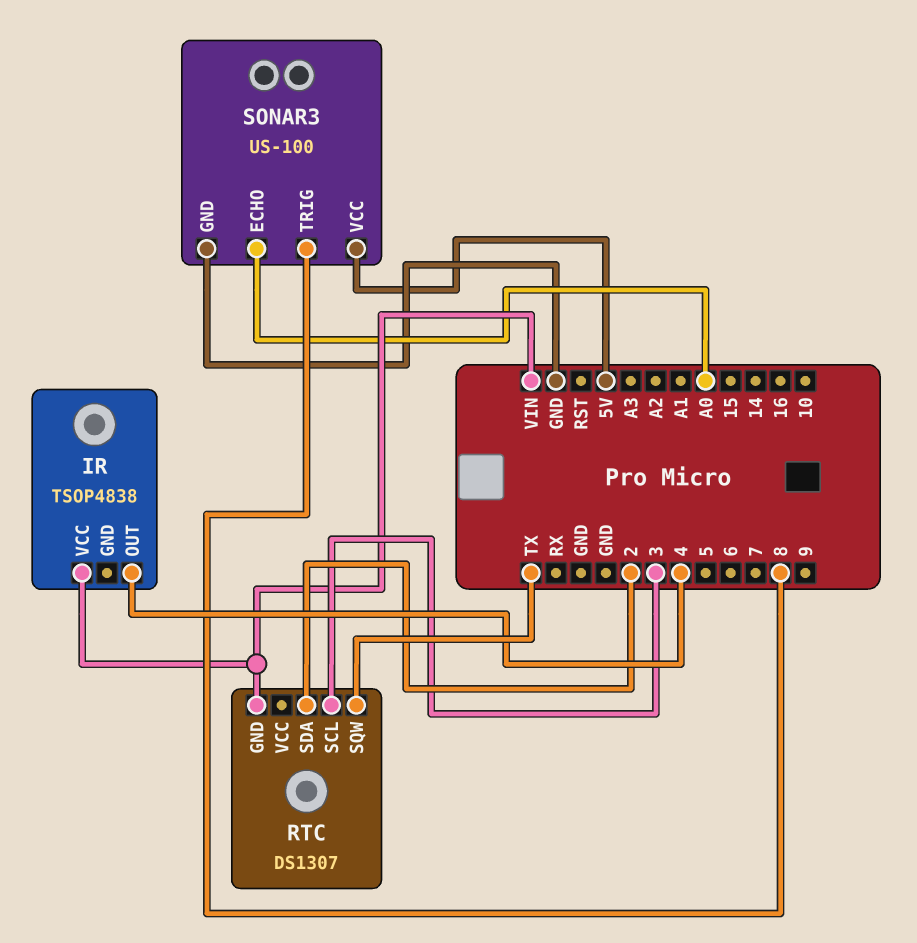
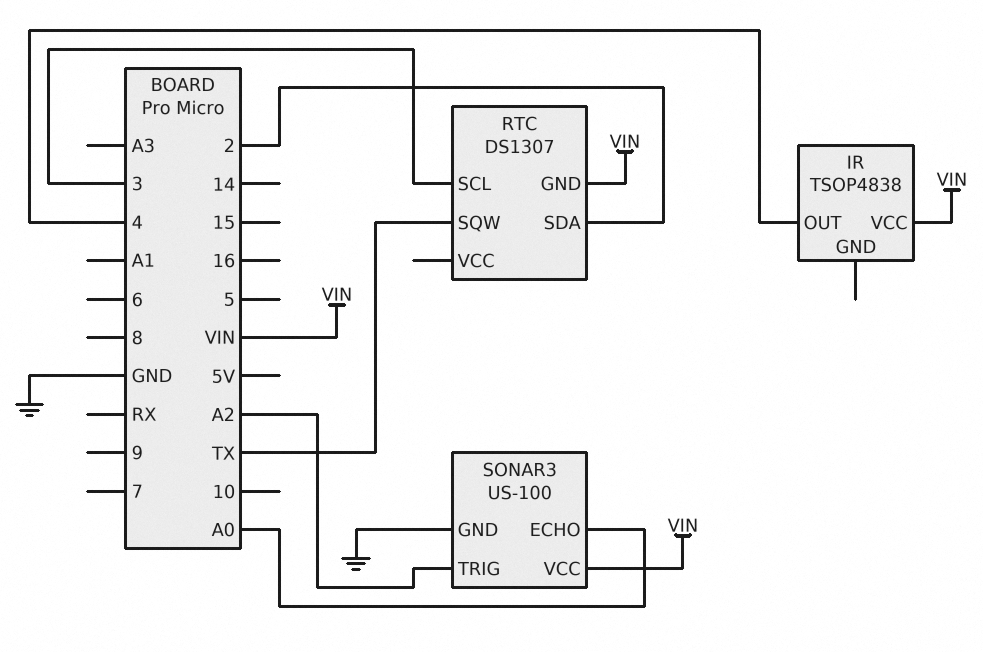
SONAR3 pin TRIG: 8 -> A2
SONAR3 pin VCC: 5V -> VIN

